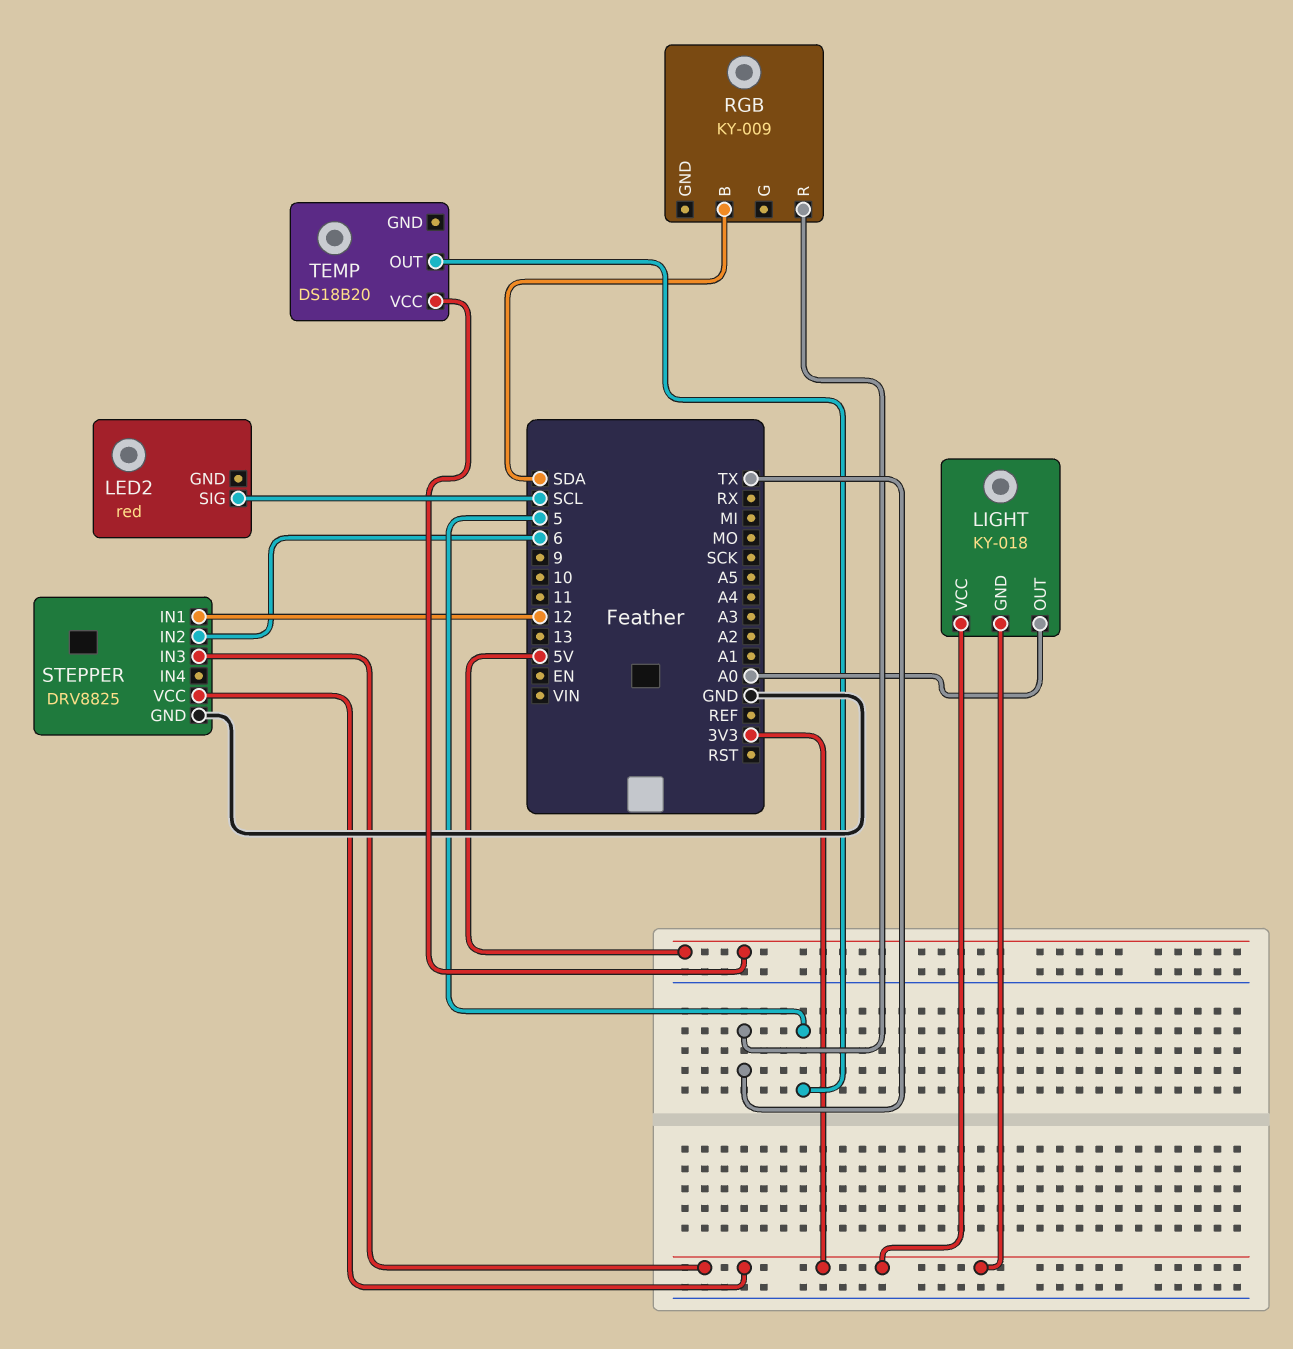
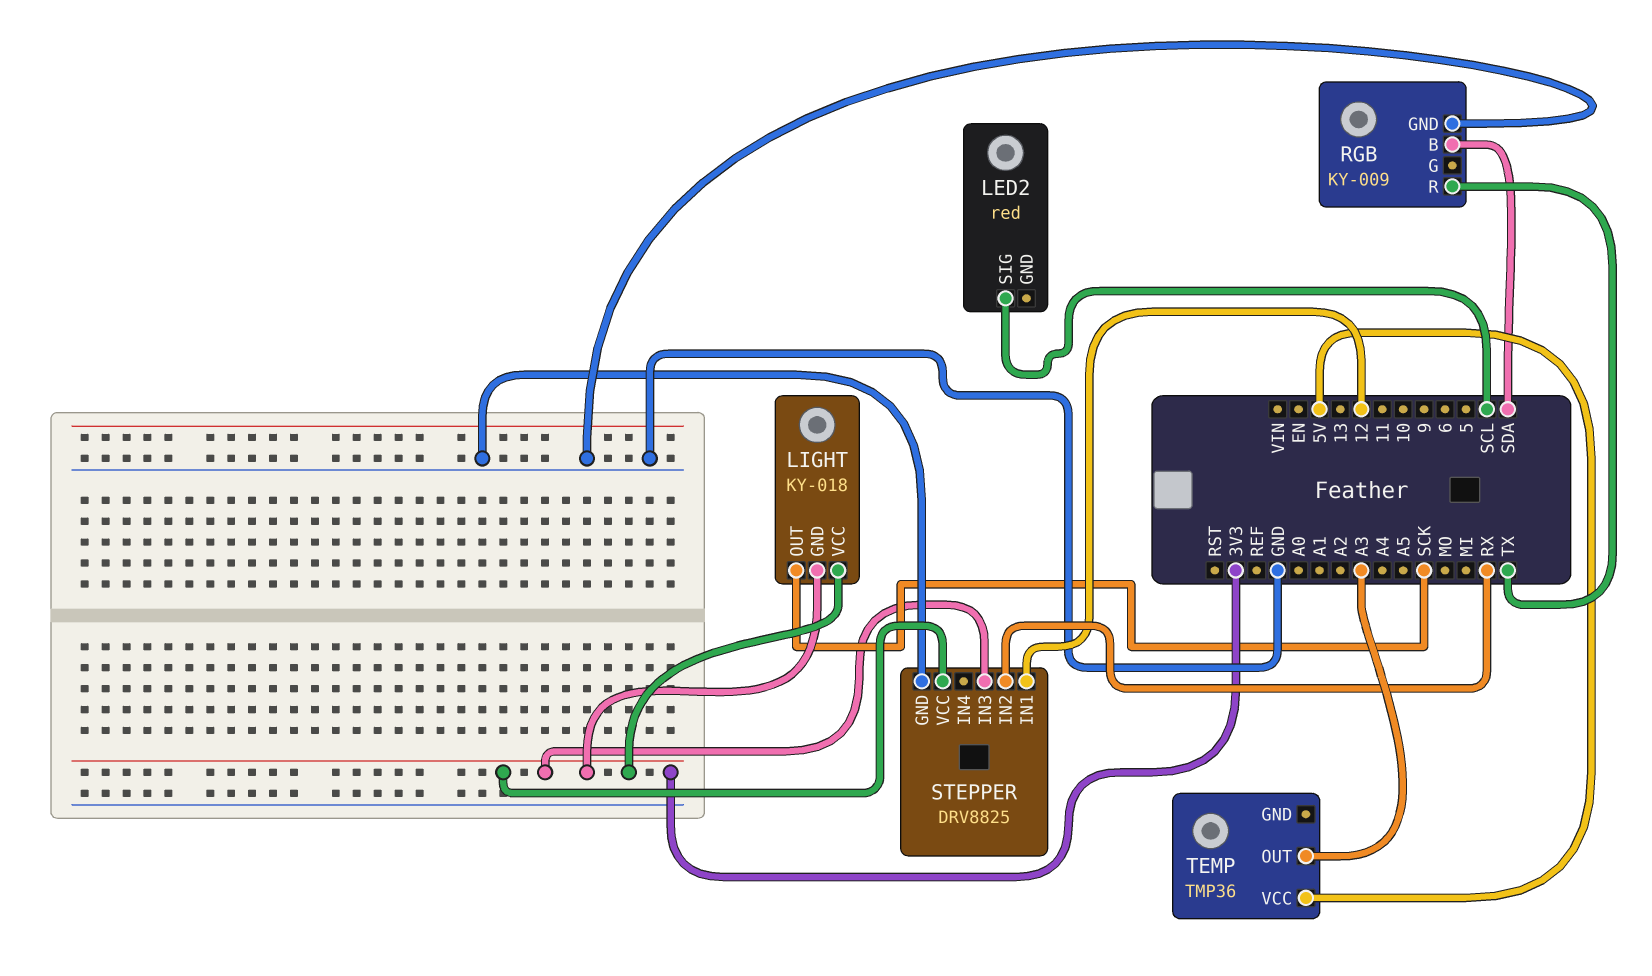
LIGHT pin OUT: A0 -> SCK
RGB pin GND: none -> GND
STEPPER pin IN2: 6 -> RX
TEMP: DS18B20 -> TMP36
TEMP pin OUT: 5 -> A3

